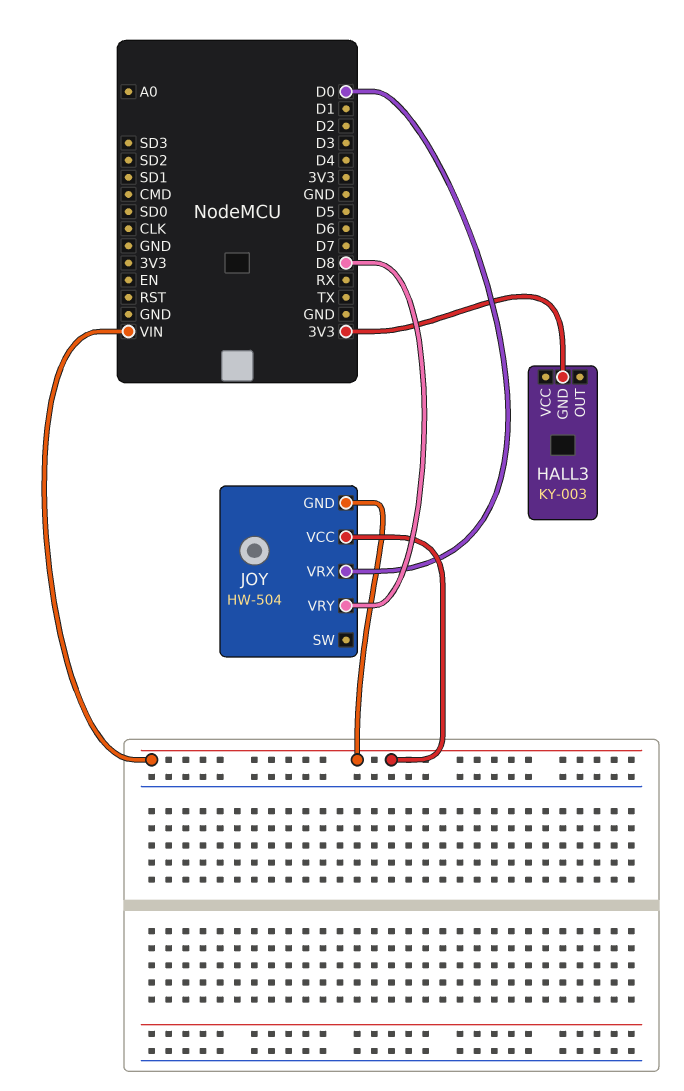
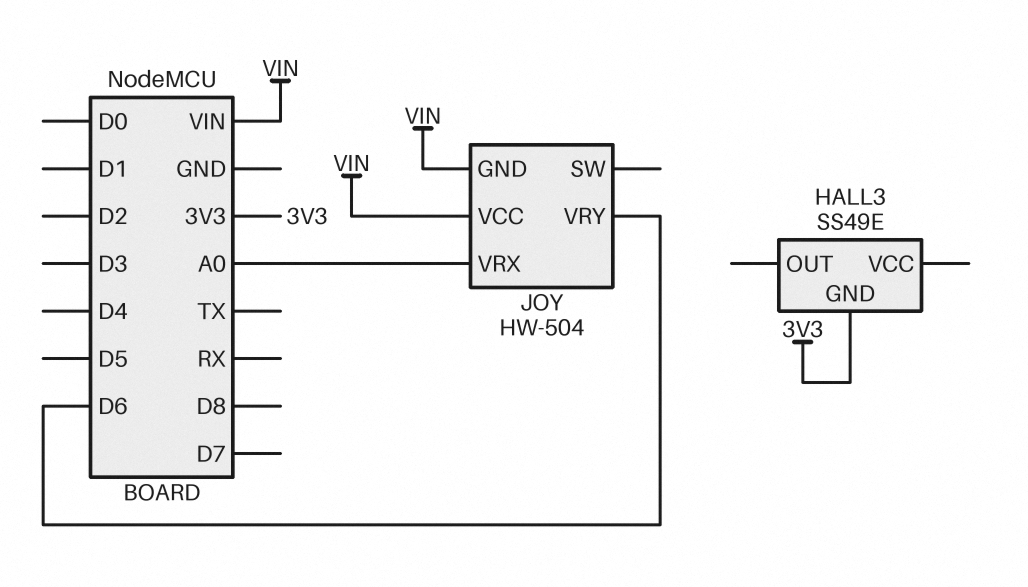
HALL3: KY-003 -> SS49E
JOY pin VRX: D0 -> A0
JOY pin VRY: D8 -> D6

